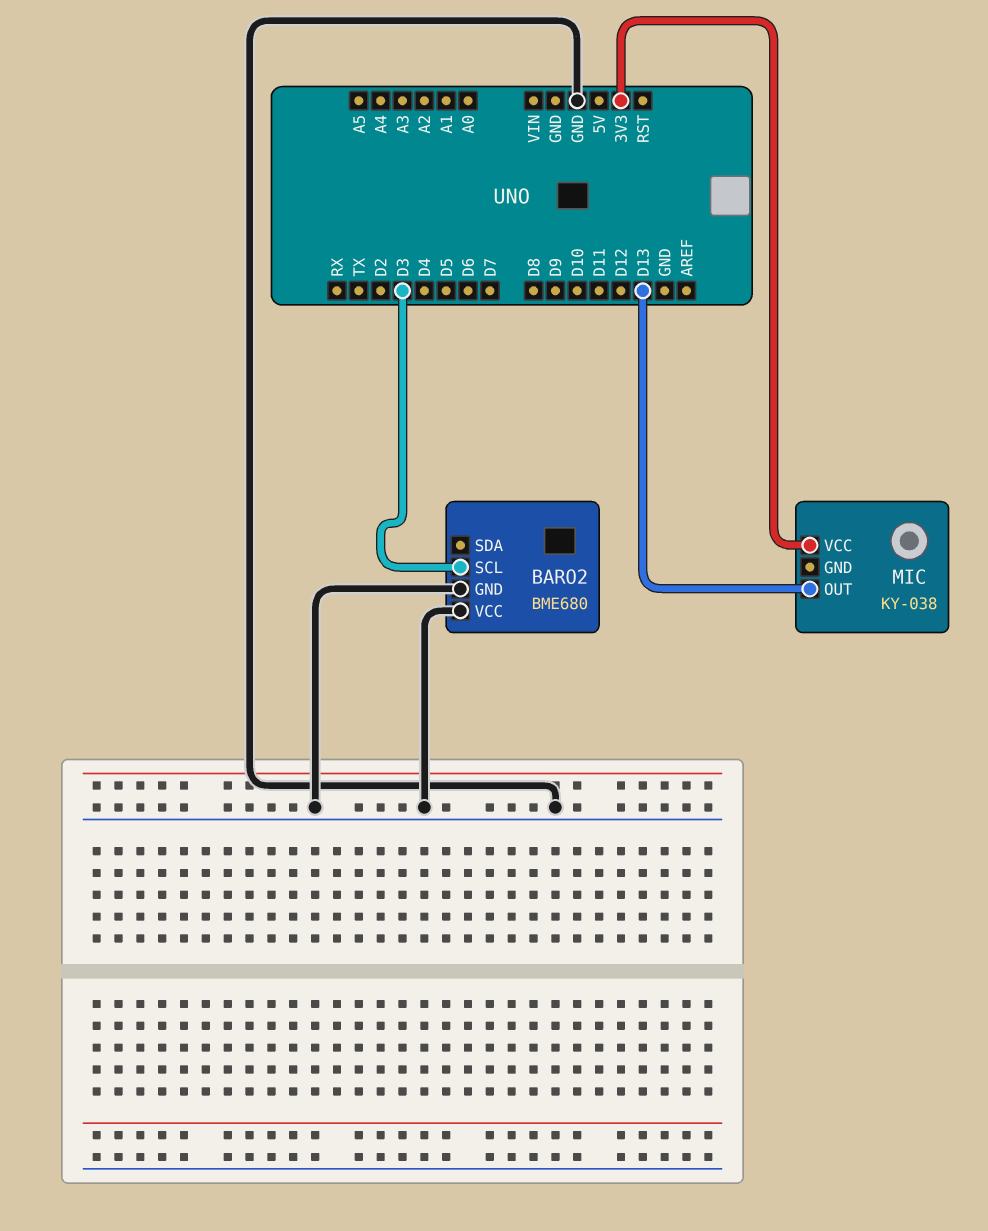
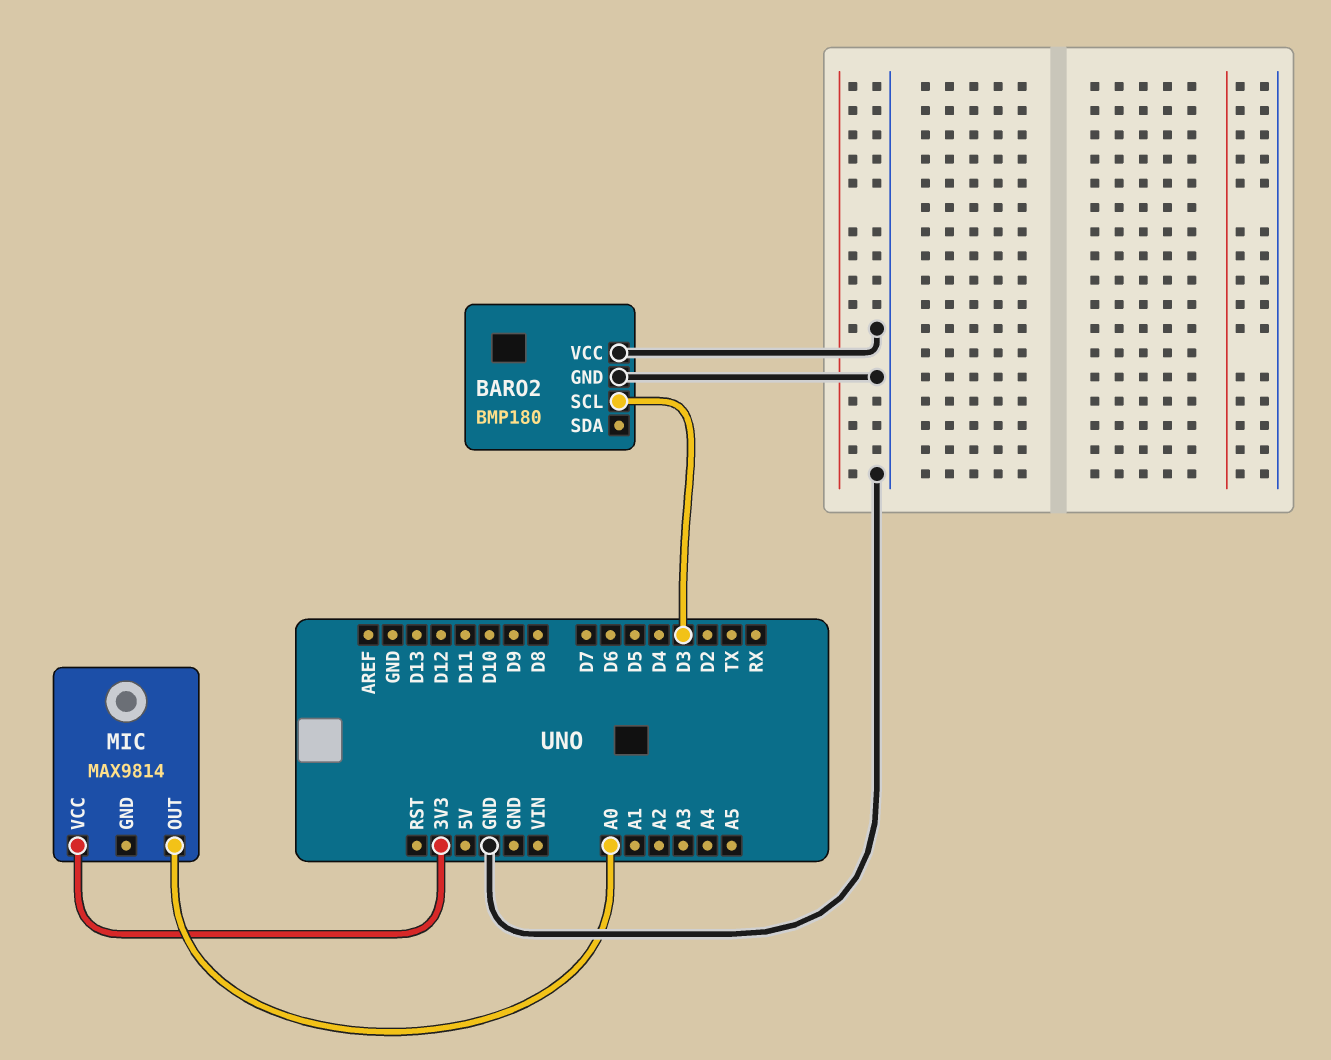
BARO2: BME680 -> BMP180
MIC: KY-038 -> MAX9814
MIC pin OUT: D13 -> A0

